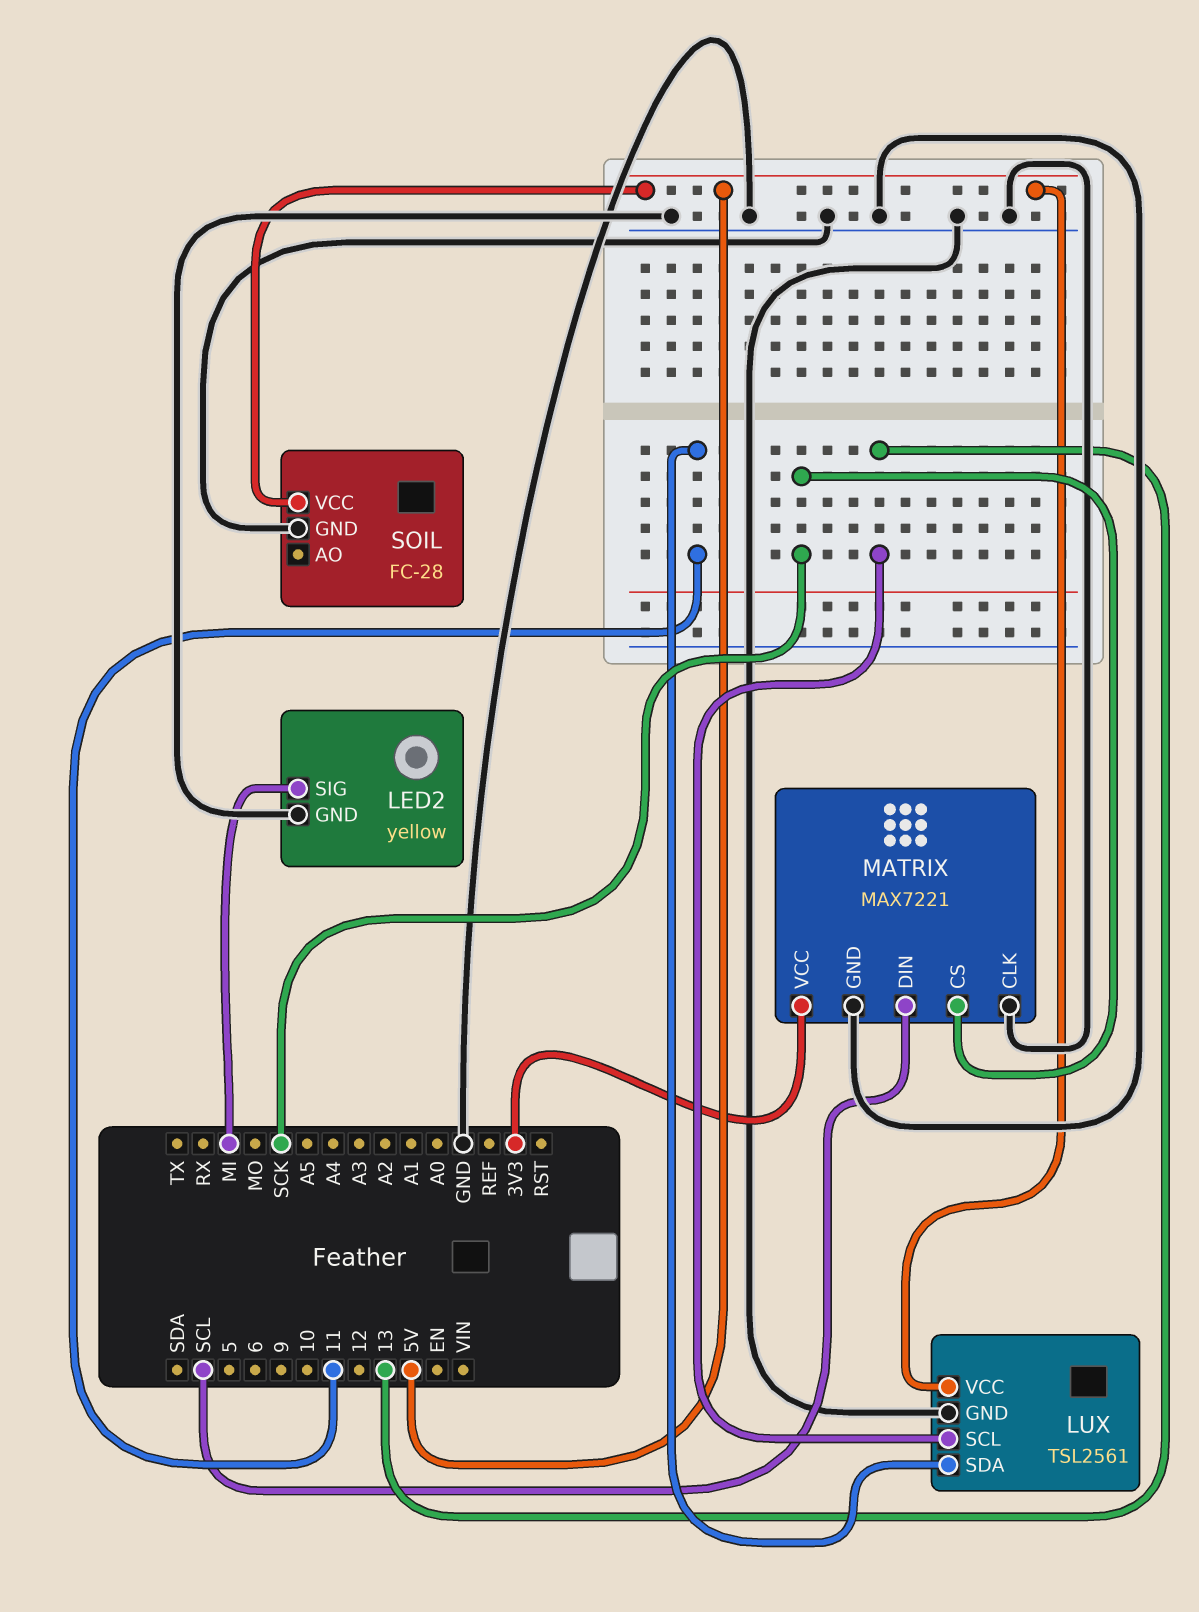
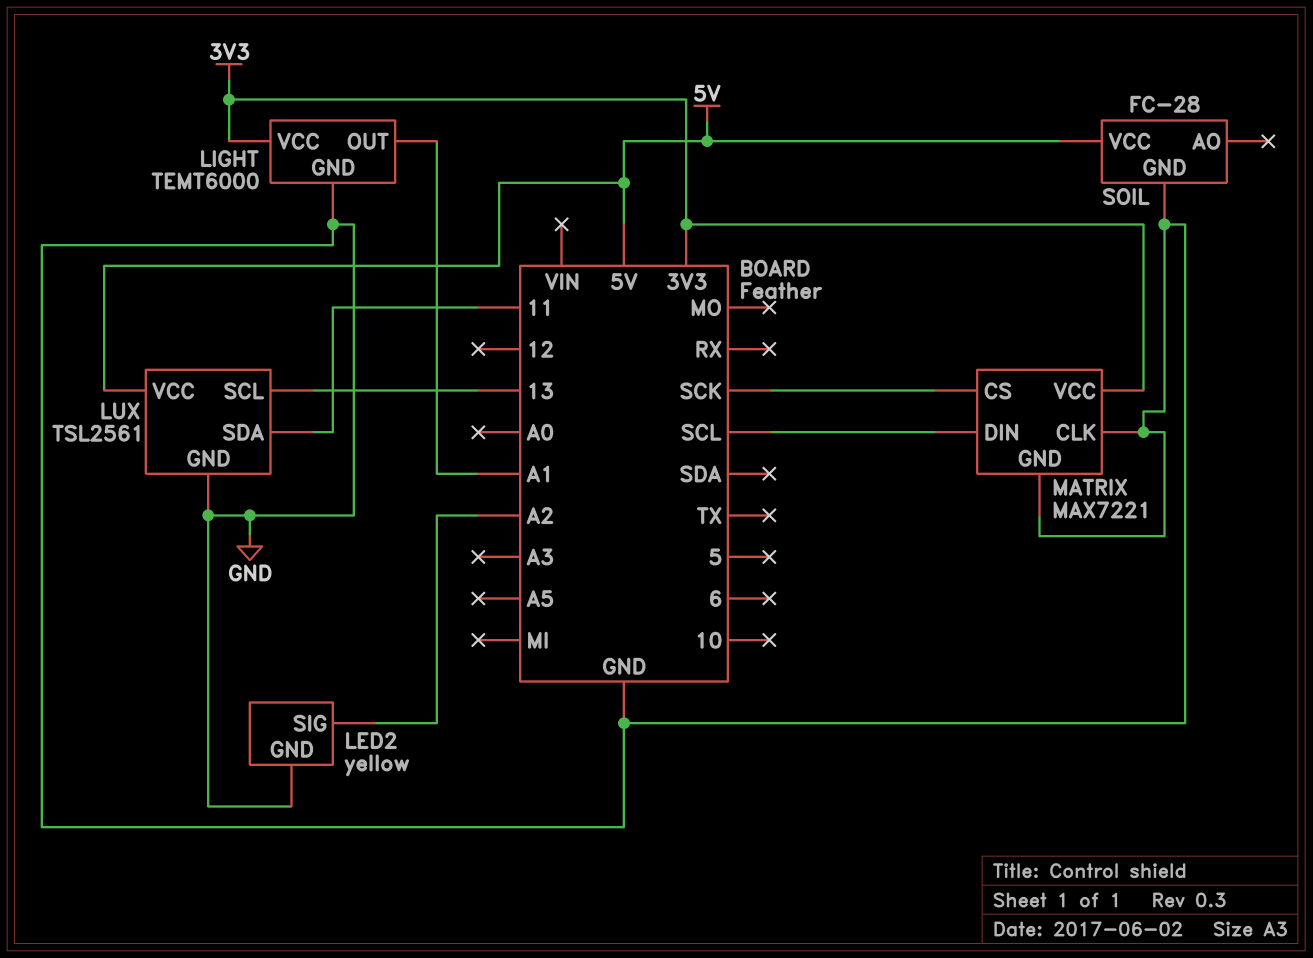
LED2 pin SIG: MI -> A2
LIGHT: none -> TEMT6000
LIGHT pin GND: none -> GND
LIGHT pin OUT: none -> A1
LIGHT pin VCC: none -> 3V3

